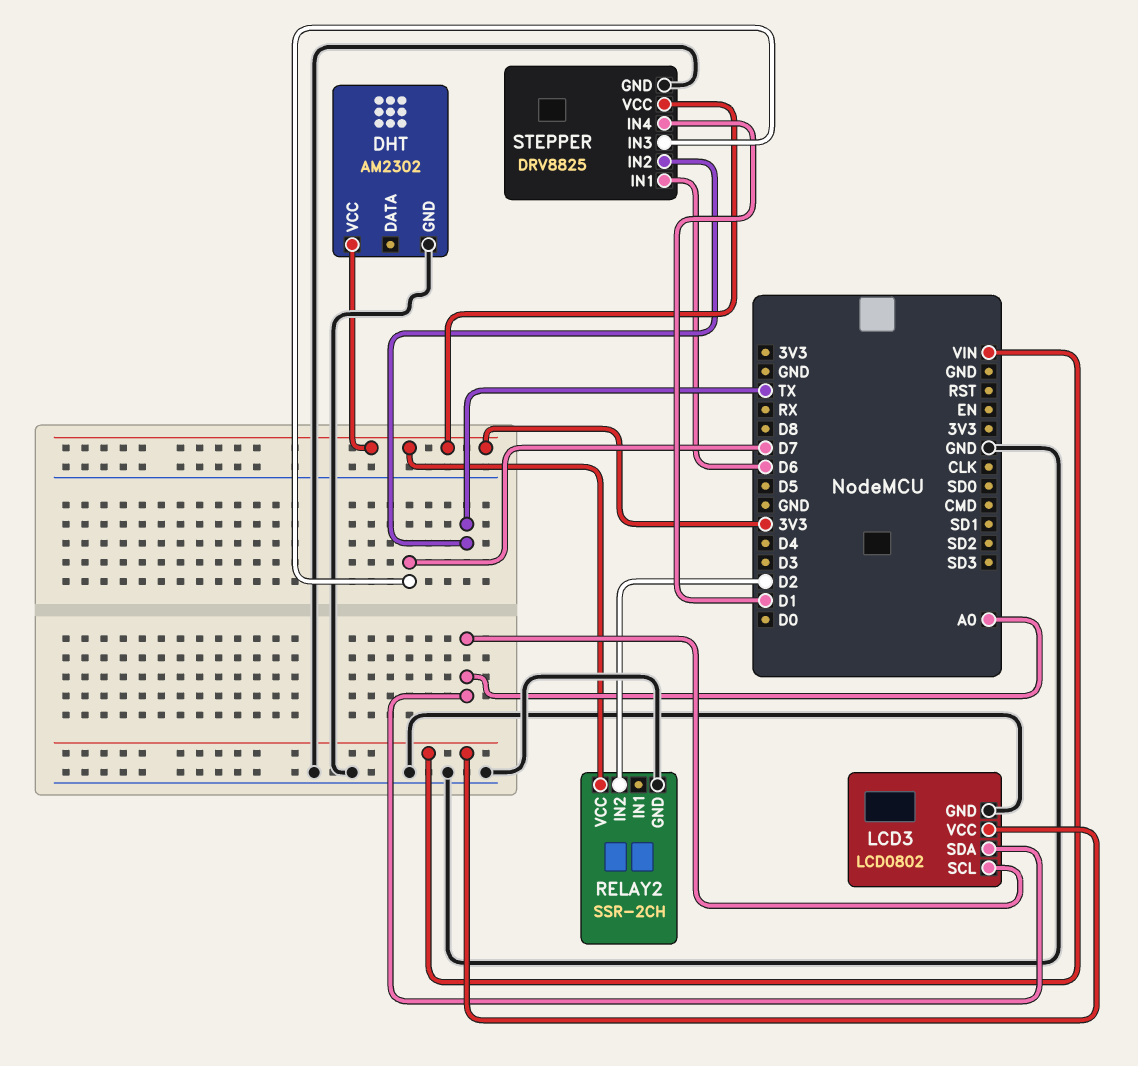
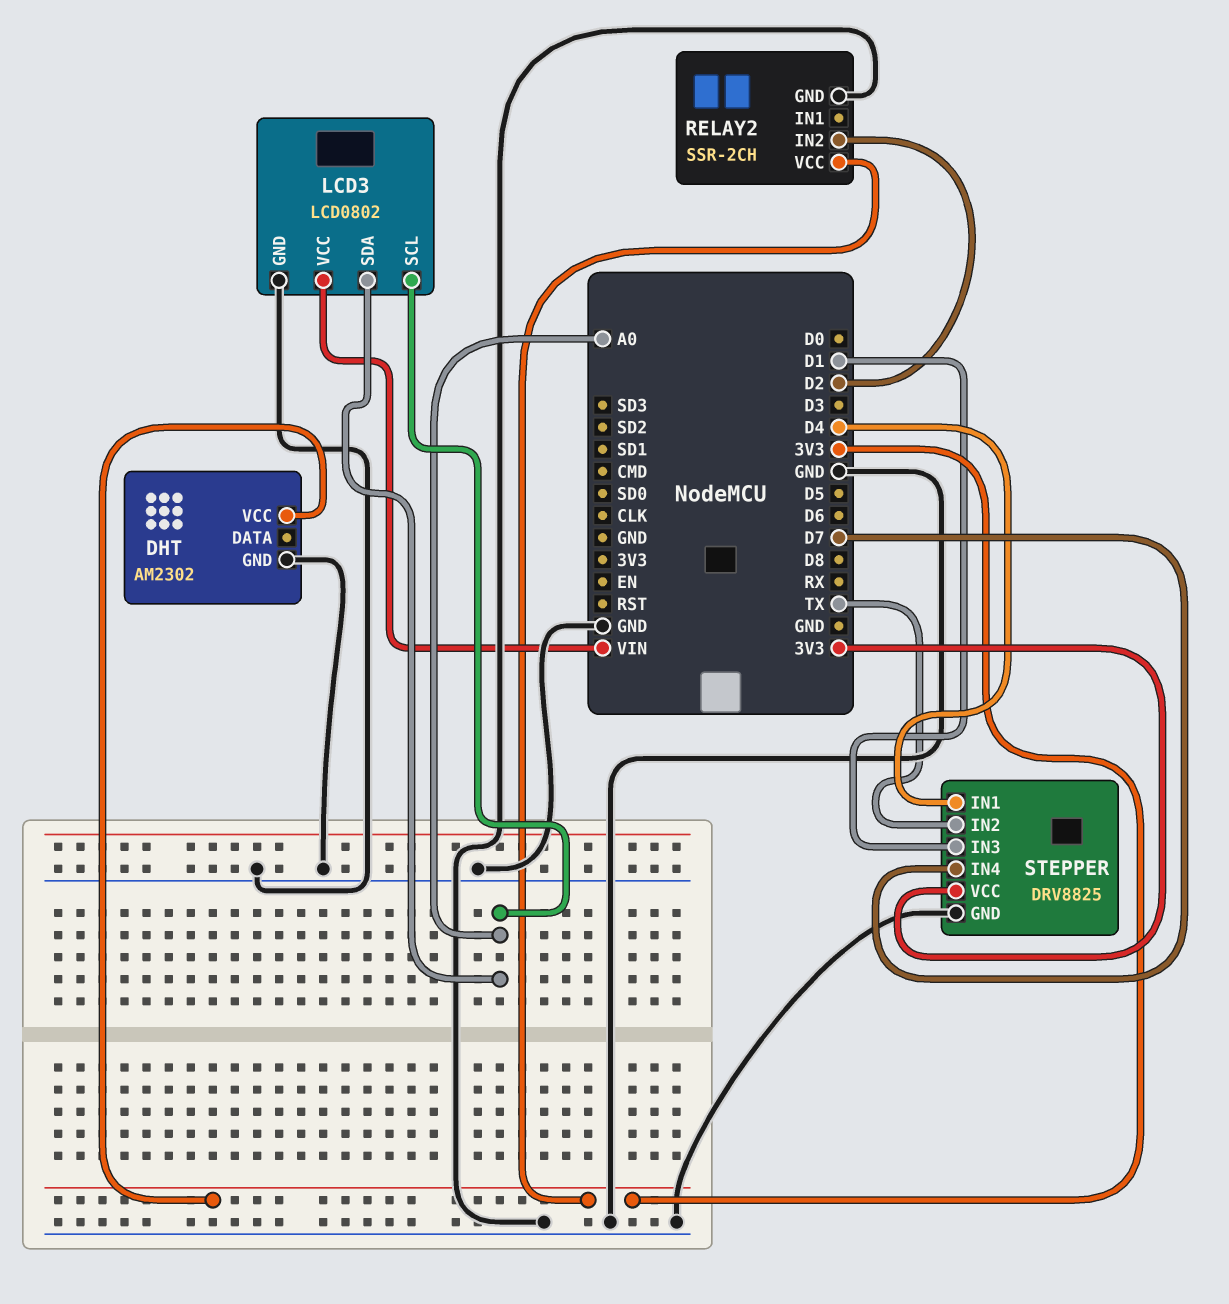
STEPPER pin IN1: D6 -> D4
STEPPER pin IN3: D7 -> D1
STEPPER pin IN4: D1 -> D7

